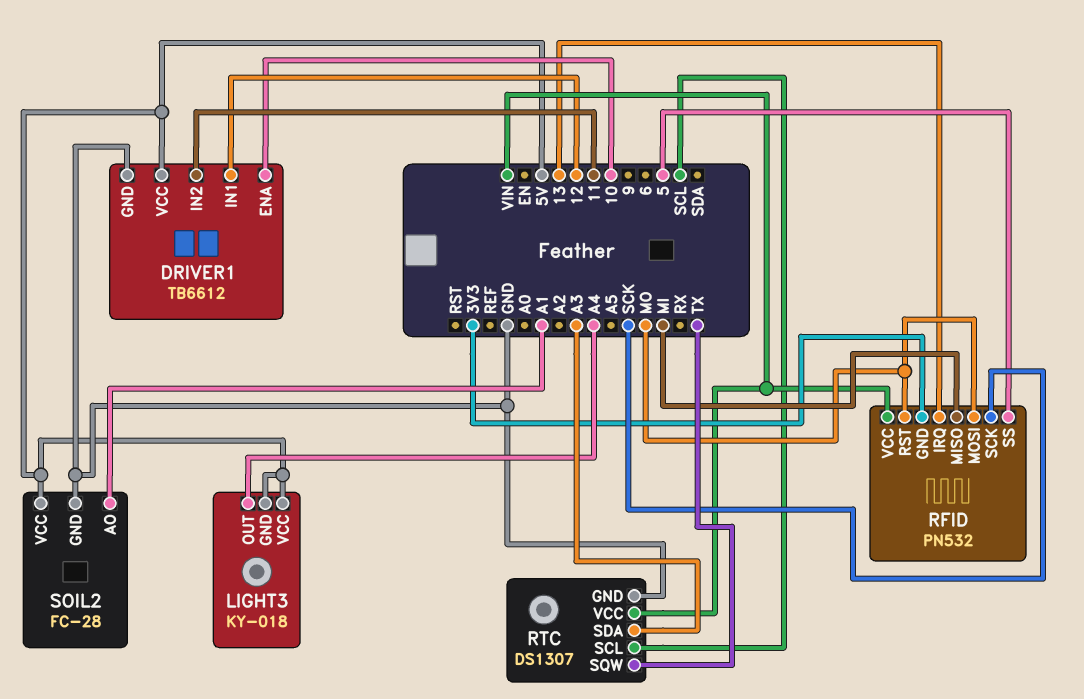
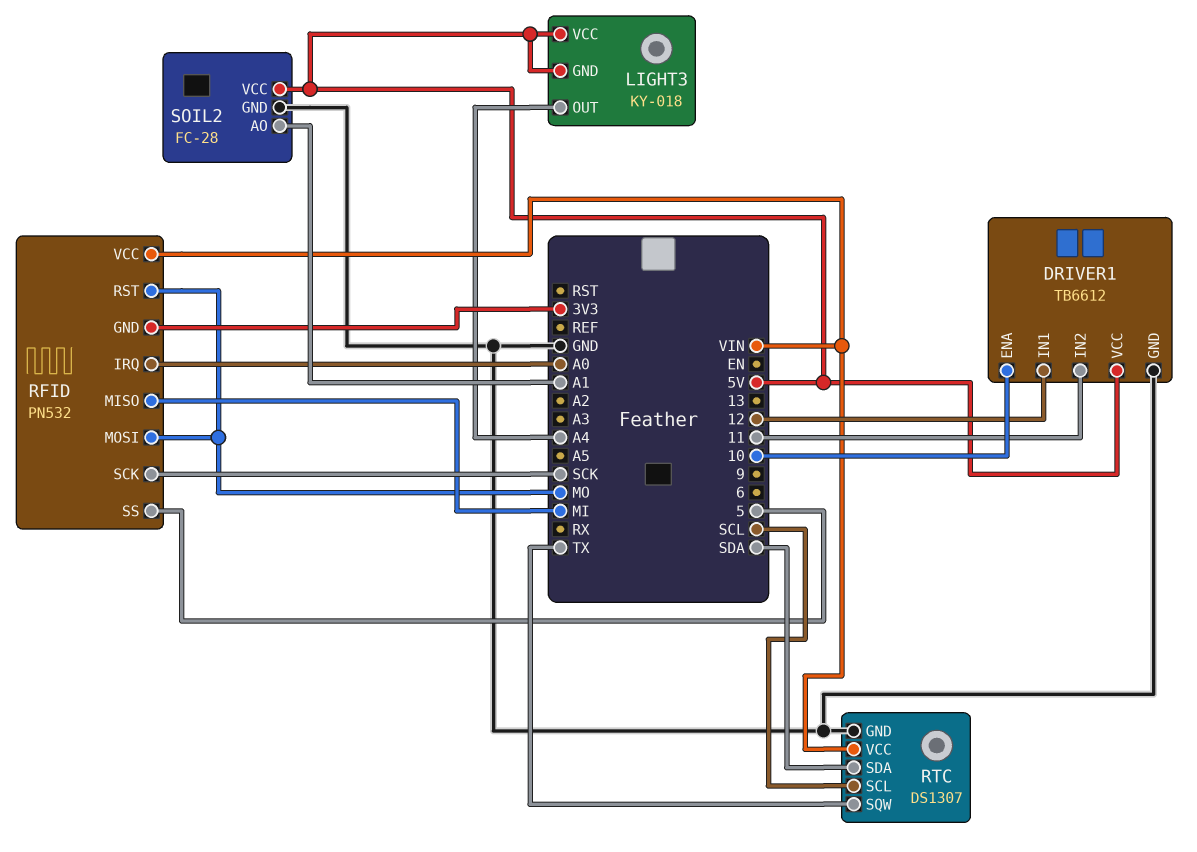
RFID pin IRQ: 13 -> A0
RTC pin SDA: A3 -> SDA

